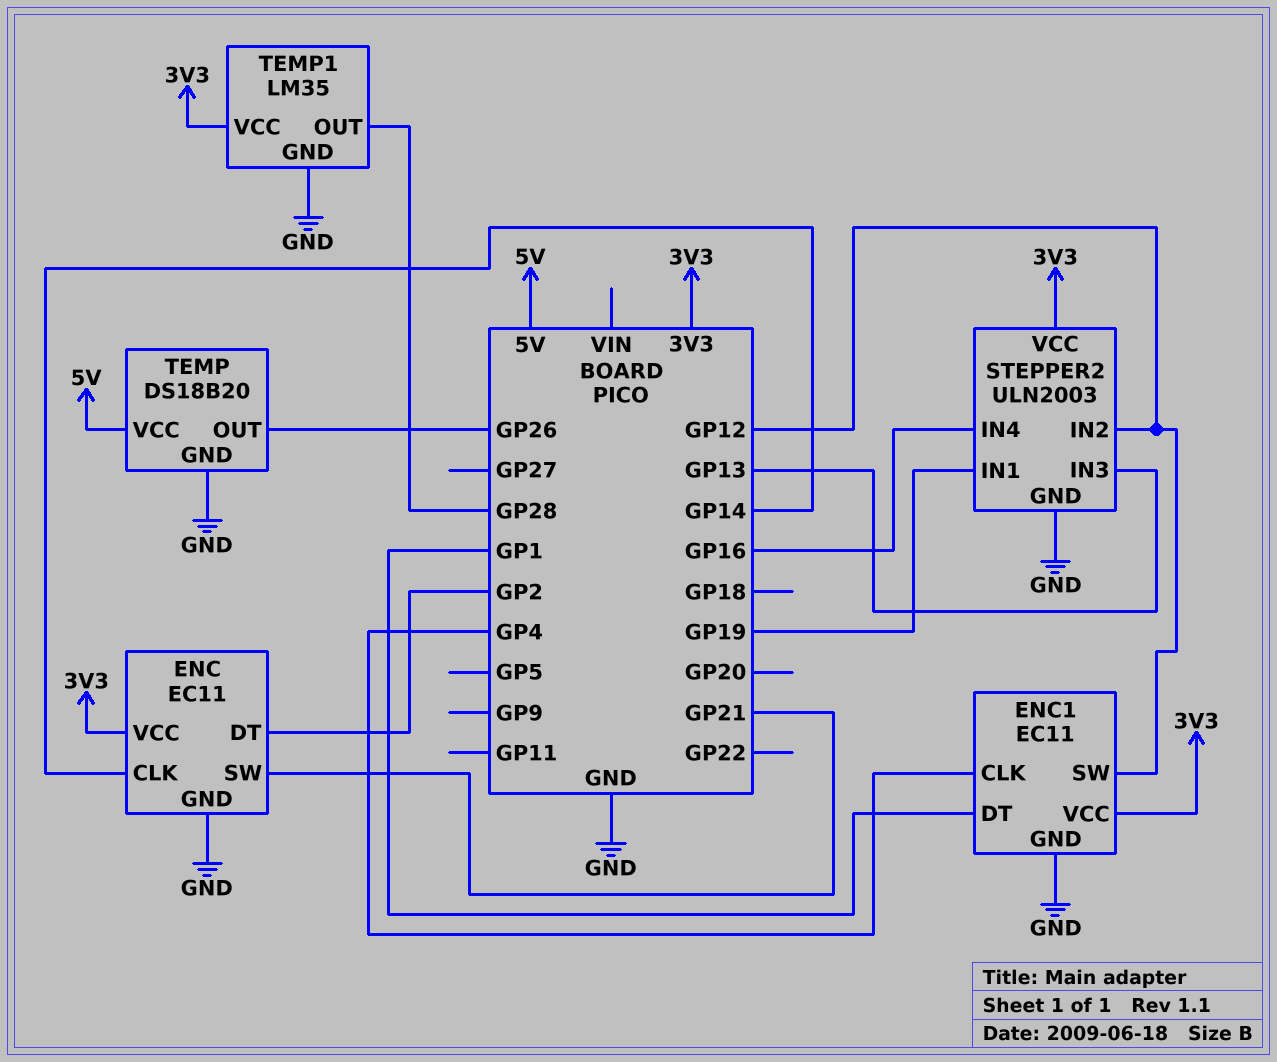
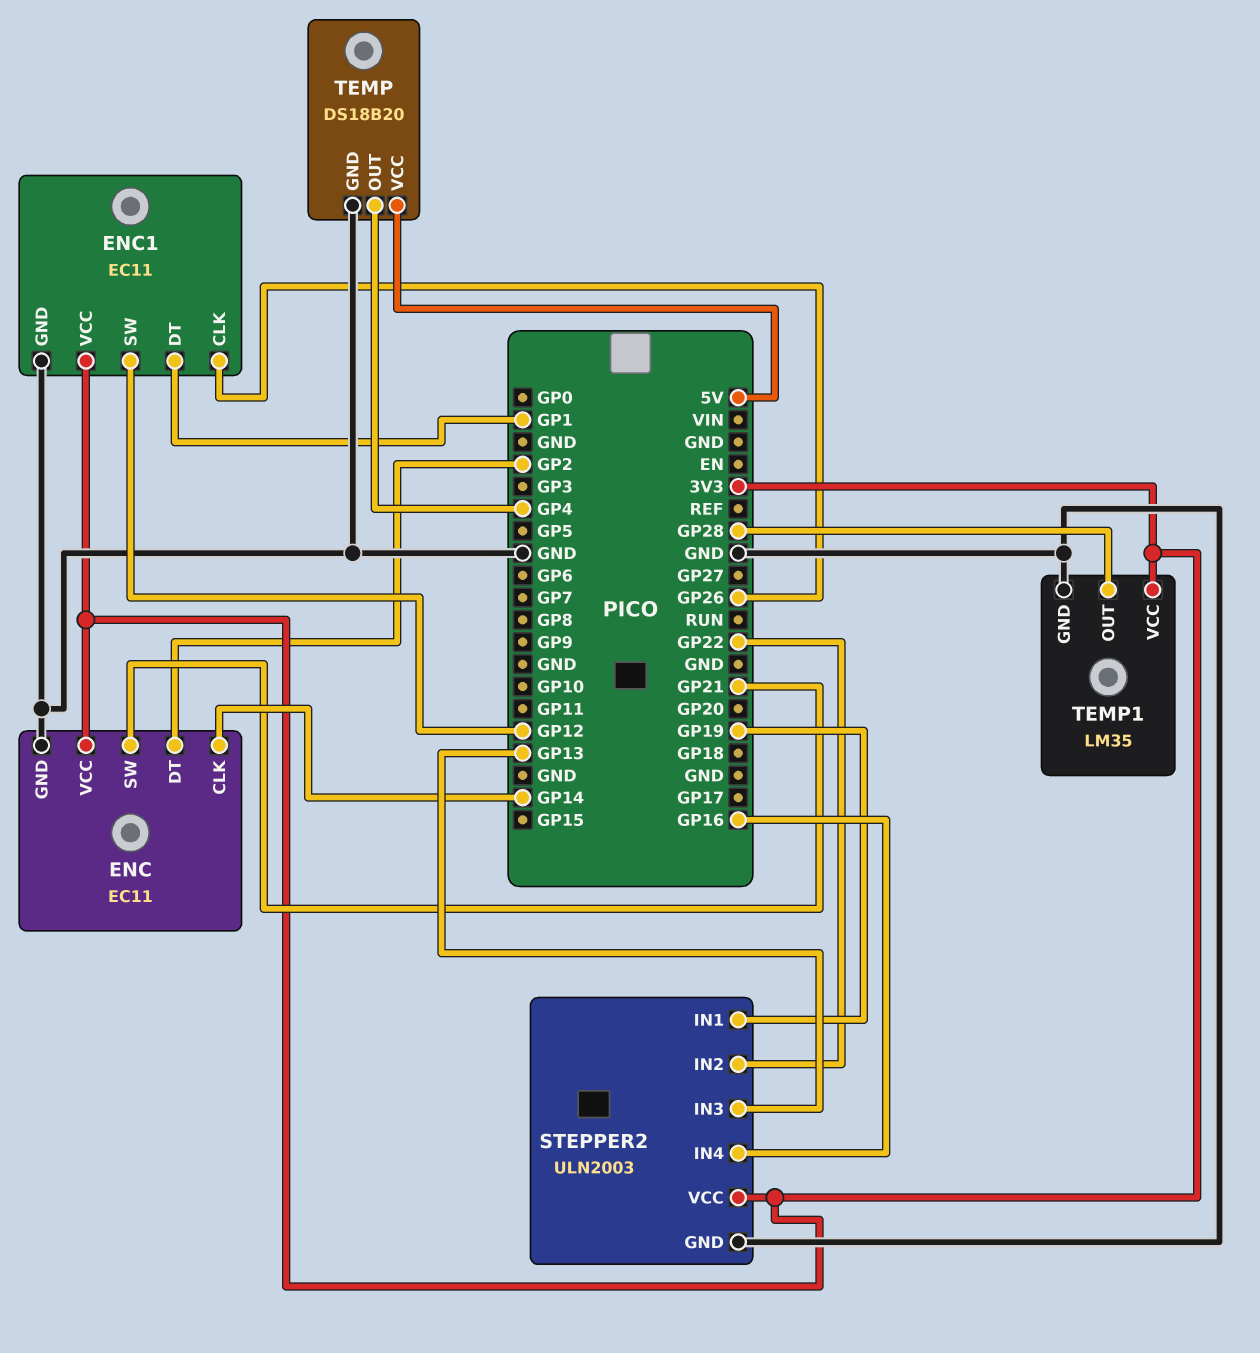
ENC1 pin CLK: GP4 -> GP26
STEPPER2 pin IN2: GP12 -> GP22
TEMP pin OUT: GP26 -> GP4

